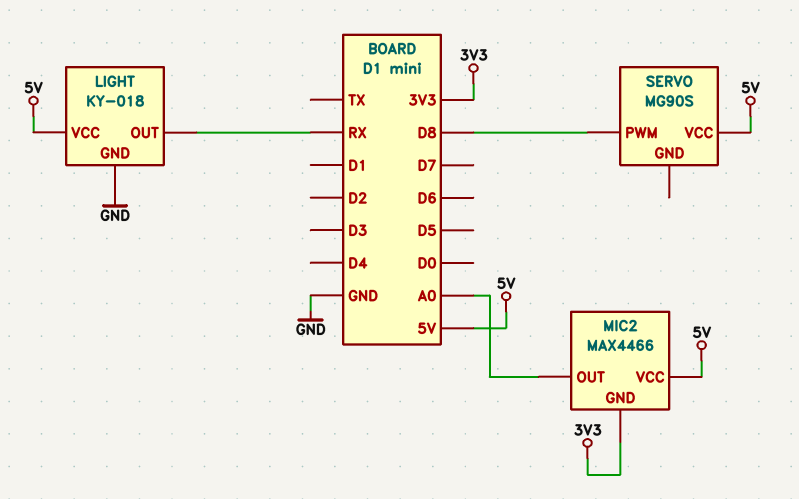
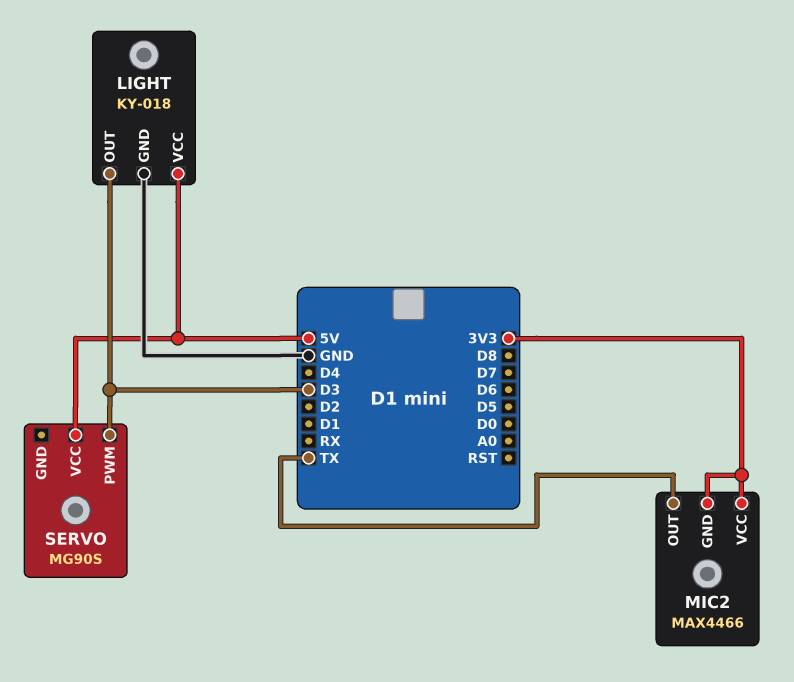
LIGHT pin OUT: RX -> D3
MIC2 pin OUT: A0 -> TX
MIC2 pin VCC: 5V -> 3V3
SERVO pin PWM: D8 -> D3

